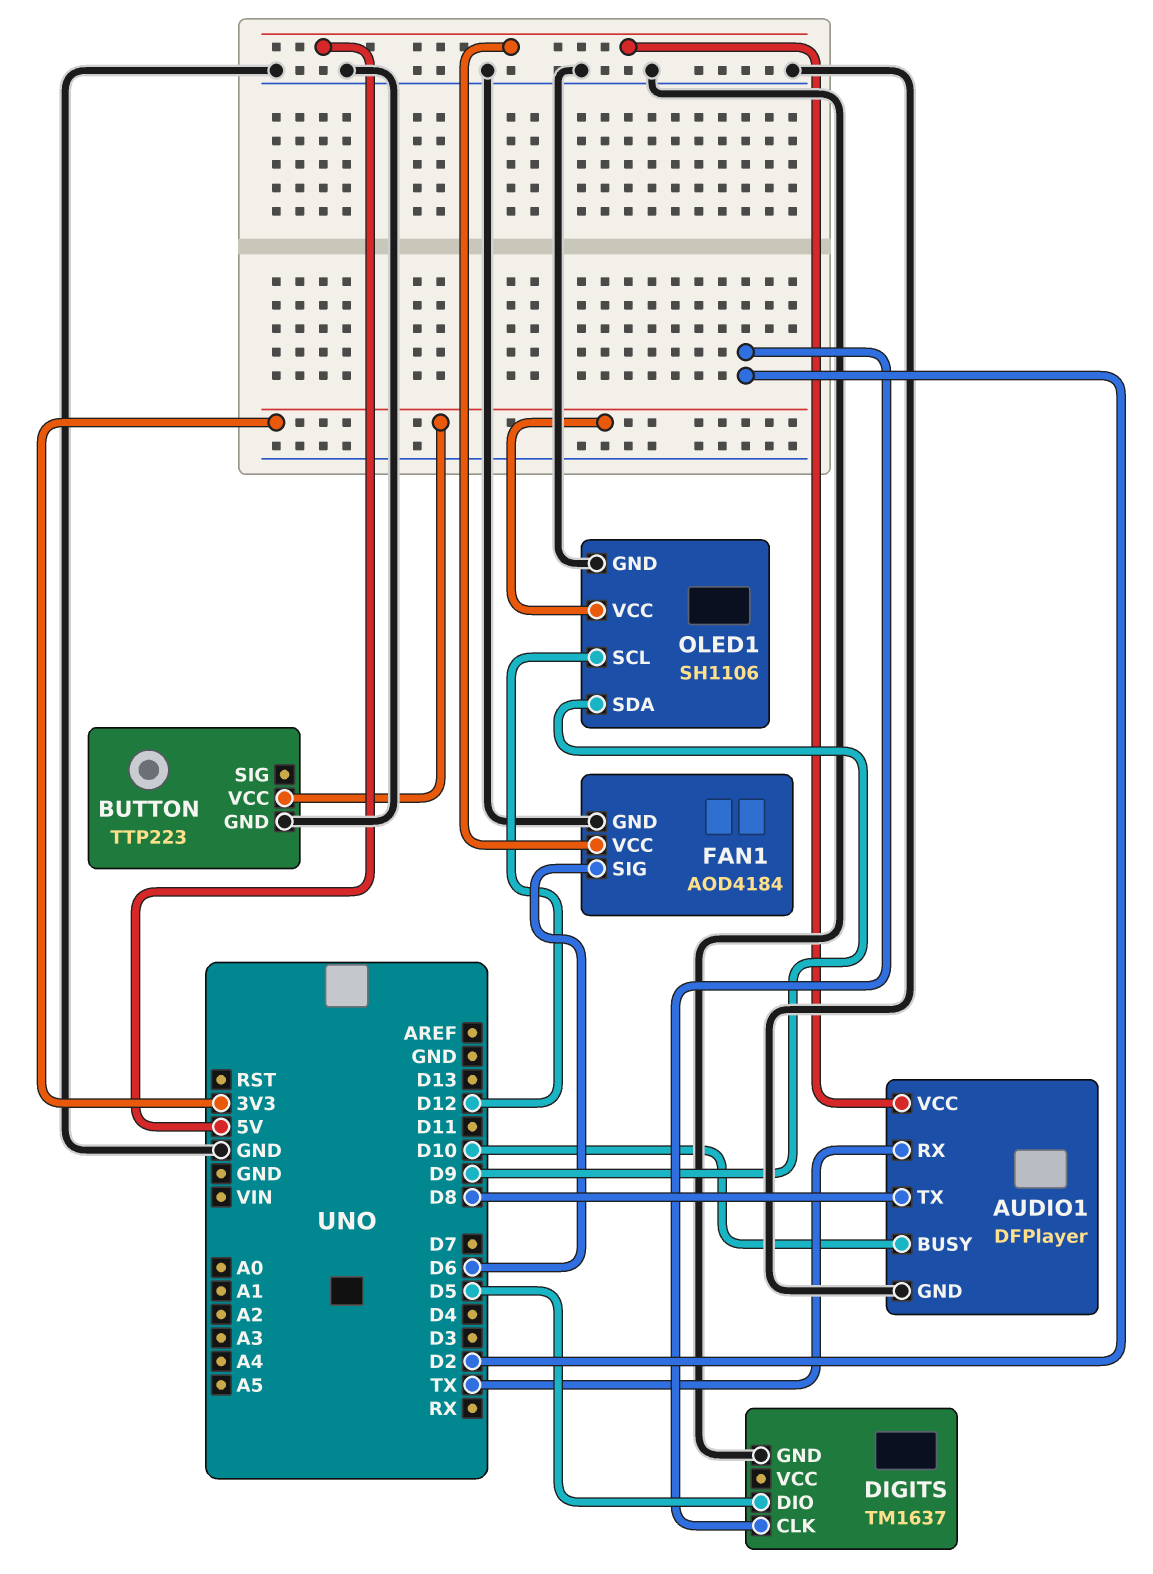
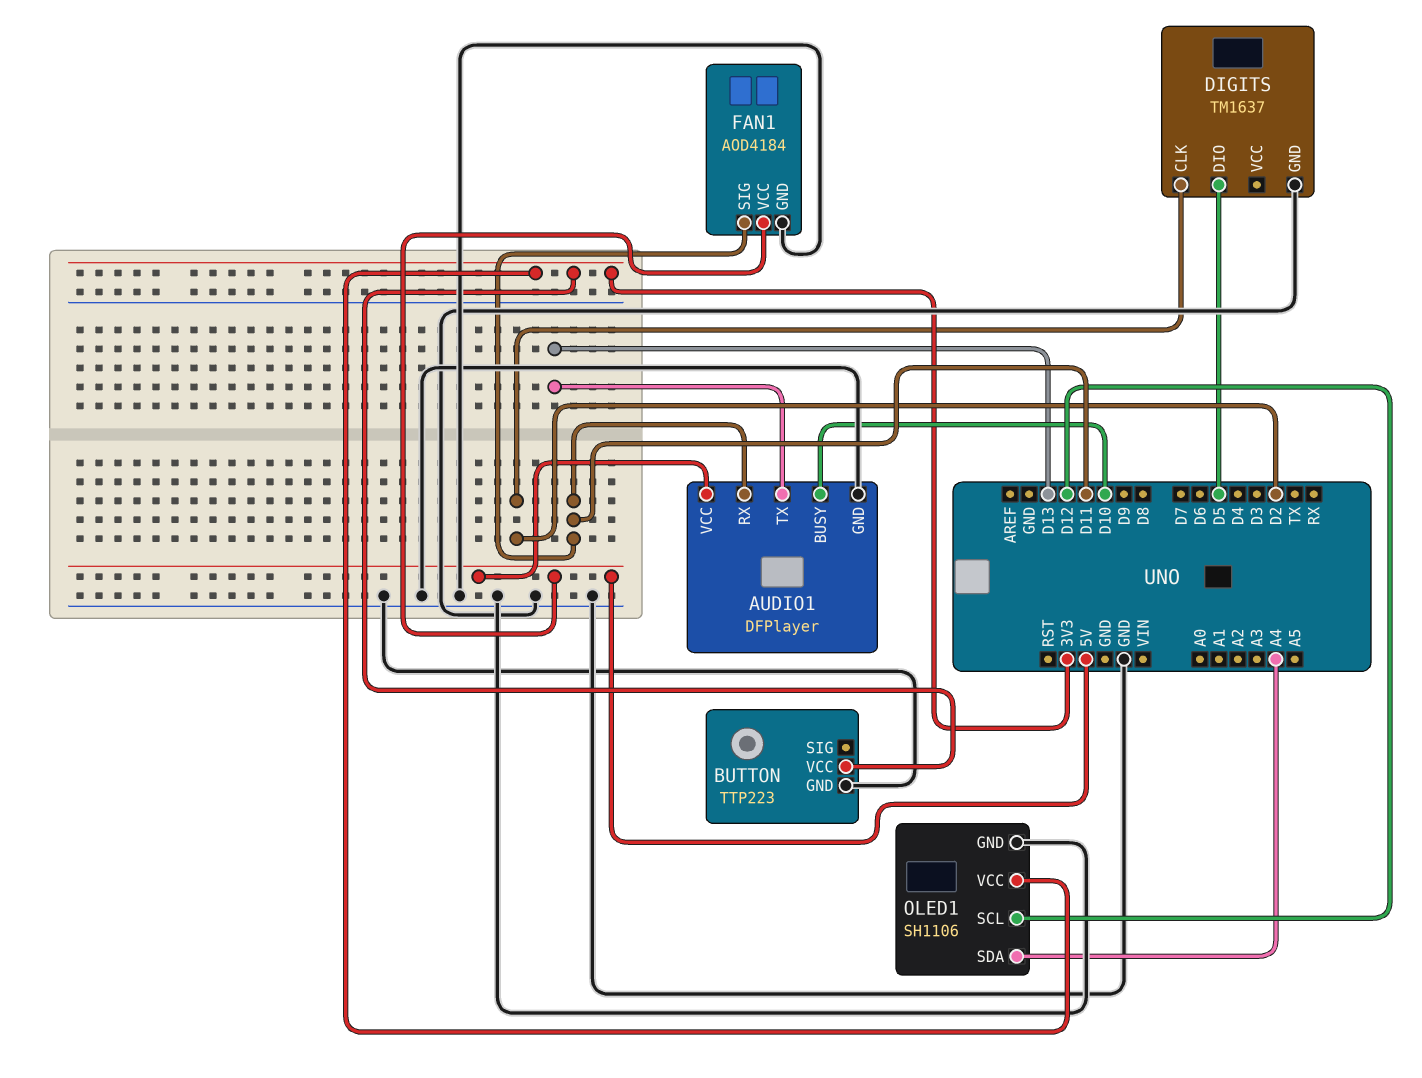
AUDIO1 pin RX: TX -> D11
AUDIO1 pin TX: D8 -> D13
FAN1 pin SIG: D6 -> D11
OLED1 pin SDA: D9 -> A4

